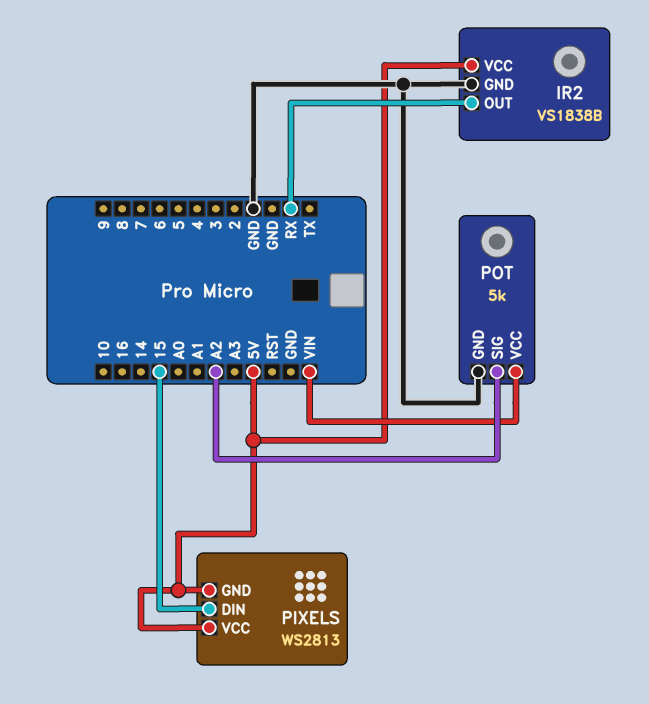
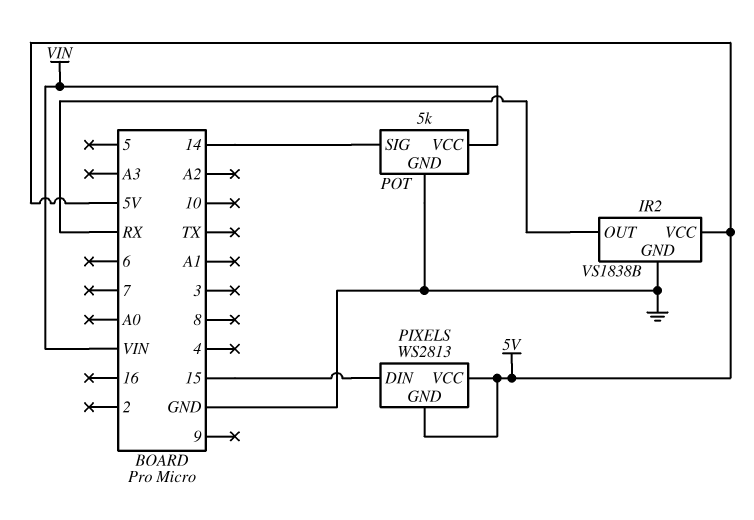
POT pin SIG: A2 -> 14

